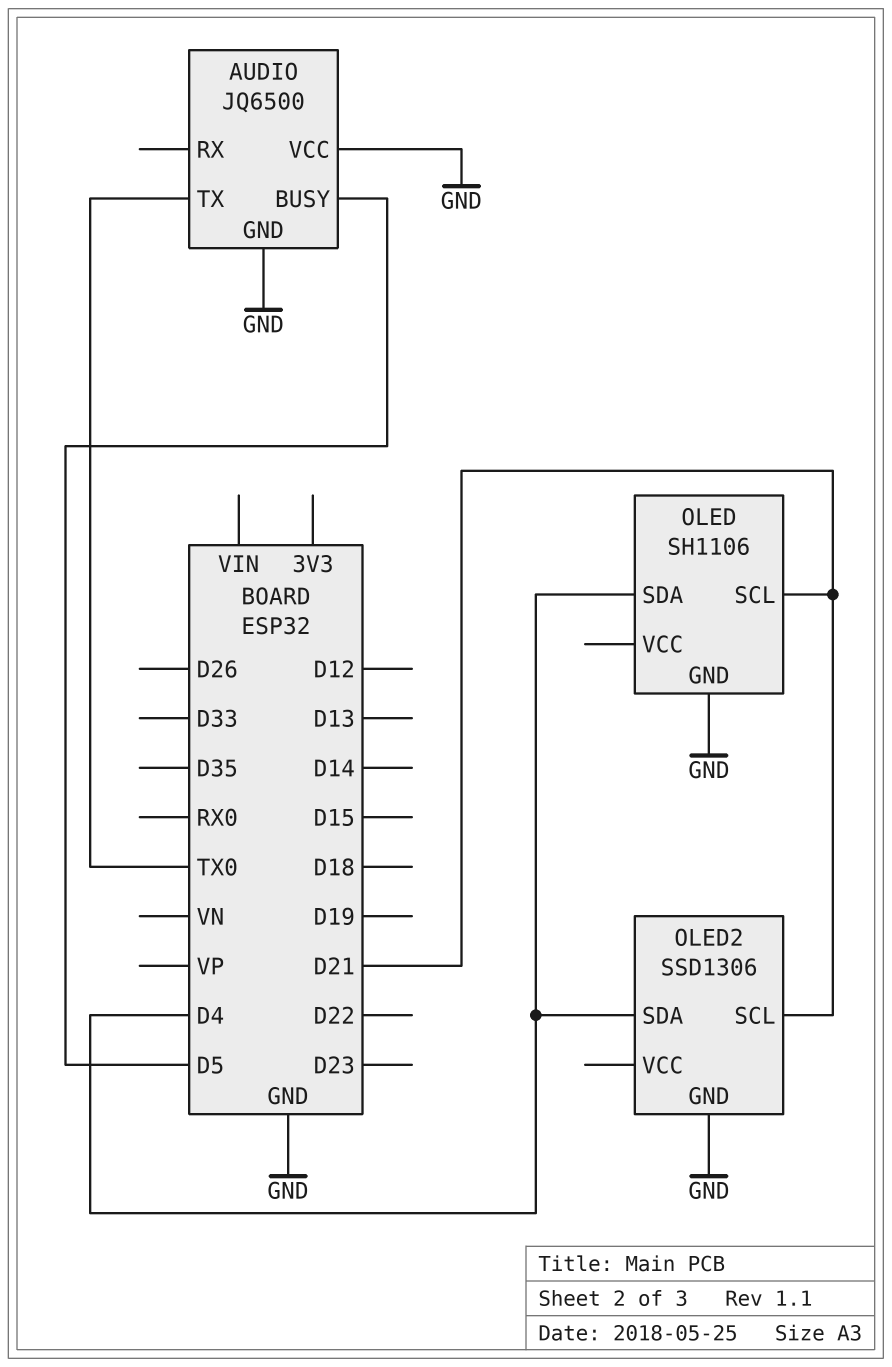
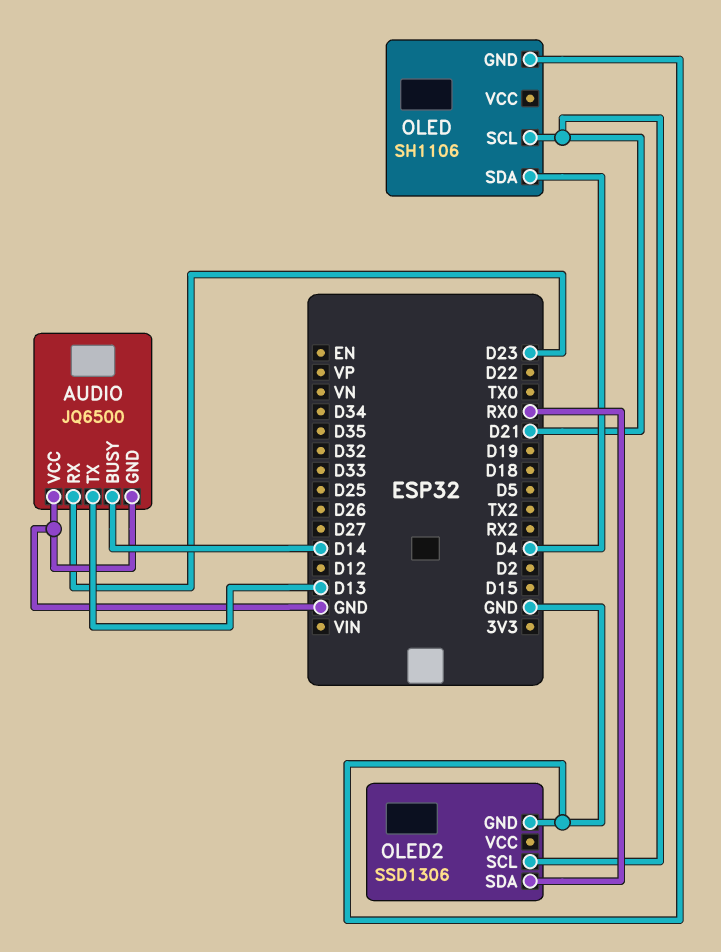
AUDIO pin BUSY: D5 -> D14
AUDIO pin RX: none -> D23
AUDIO pin TX: TX0 -> D13
OLED2 pin SDA: D4 -> RX0

